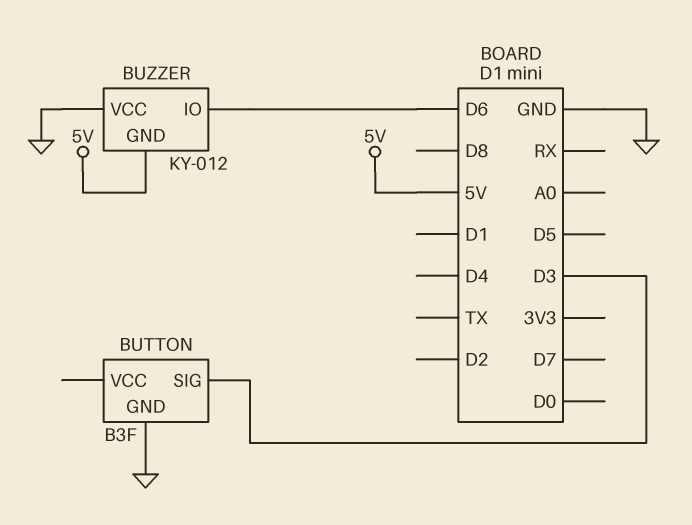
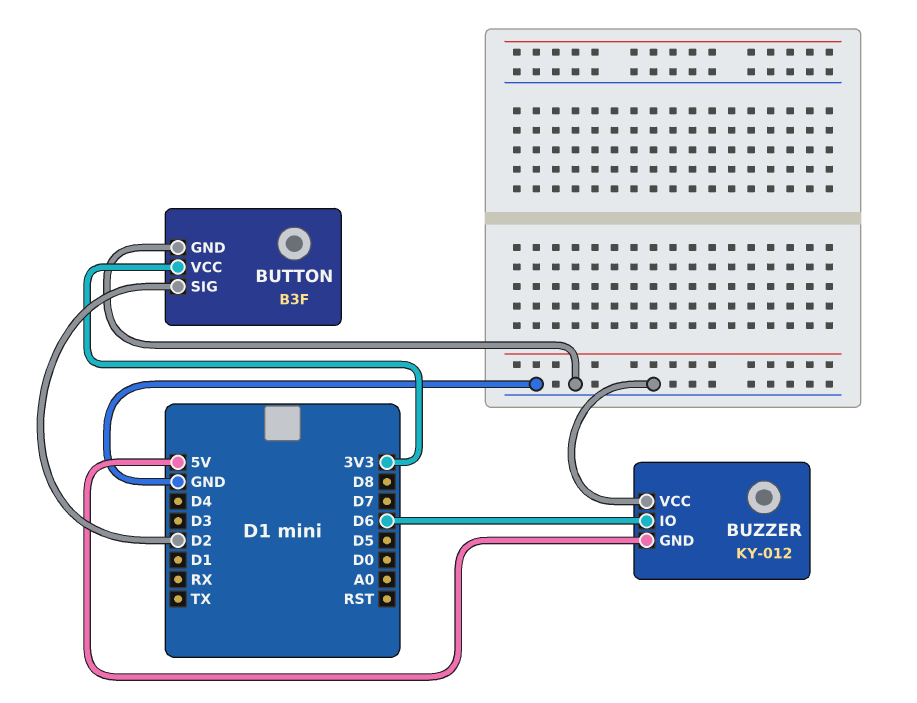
BUTTON pin SIG: D3 -> D2
BUTTON pin VCC: none -> 3V3

